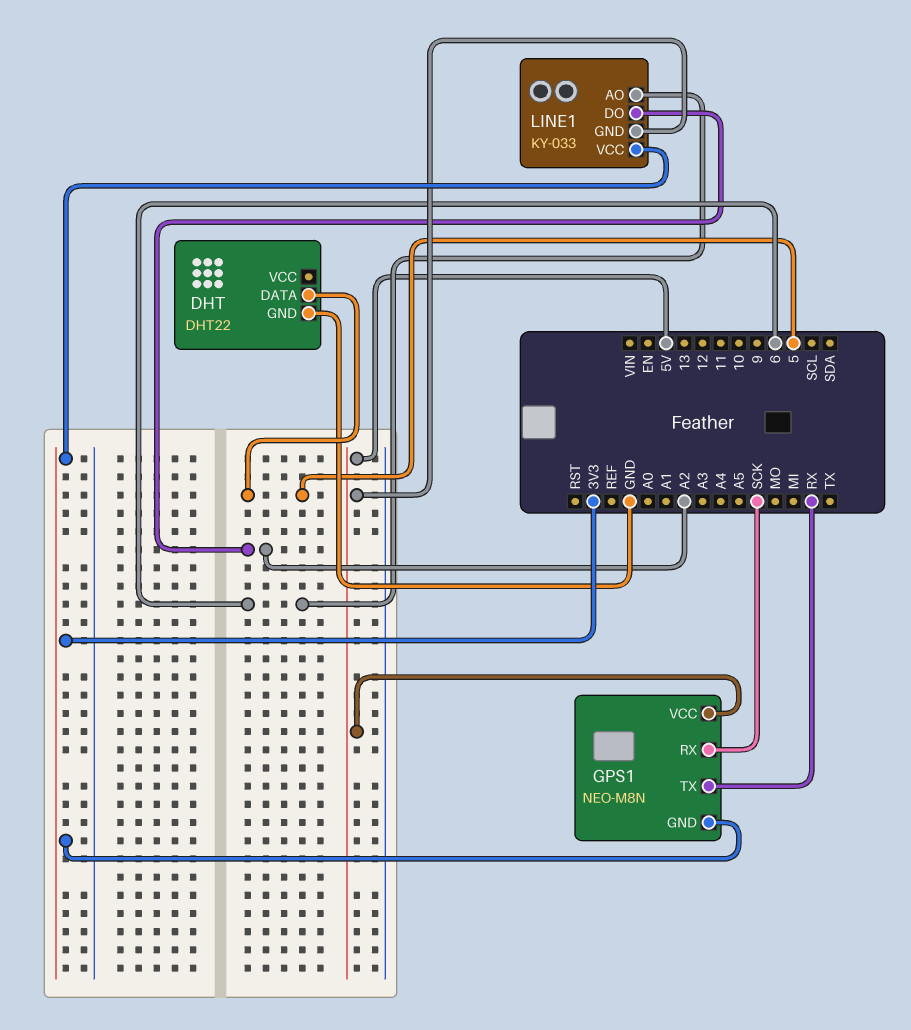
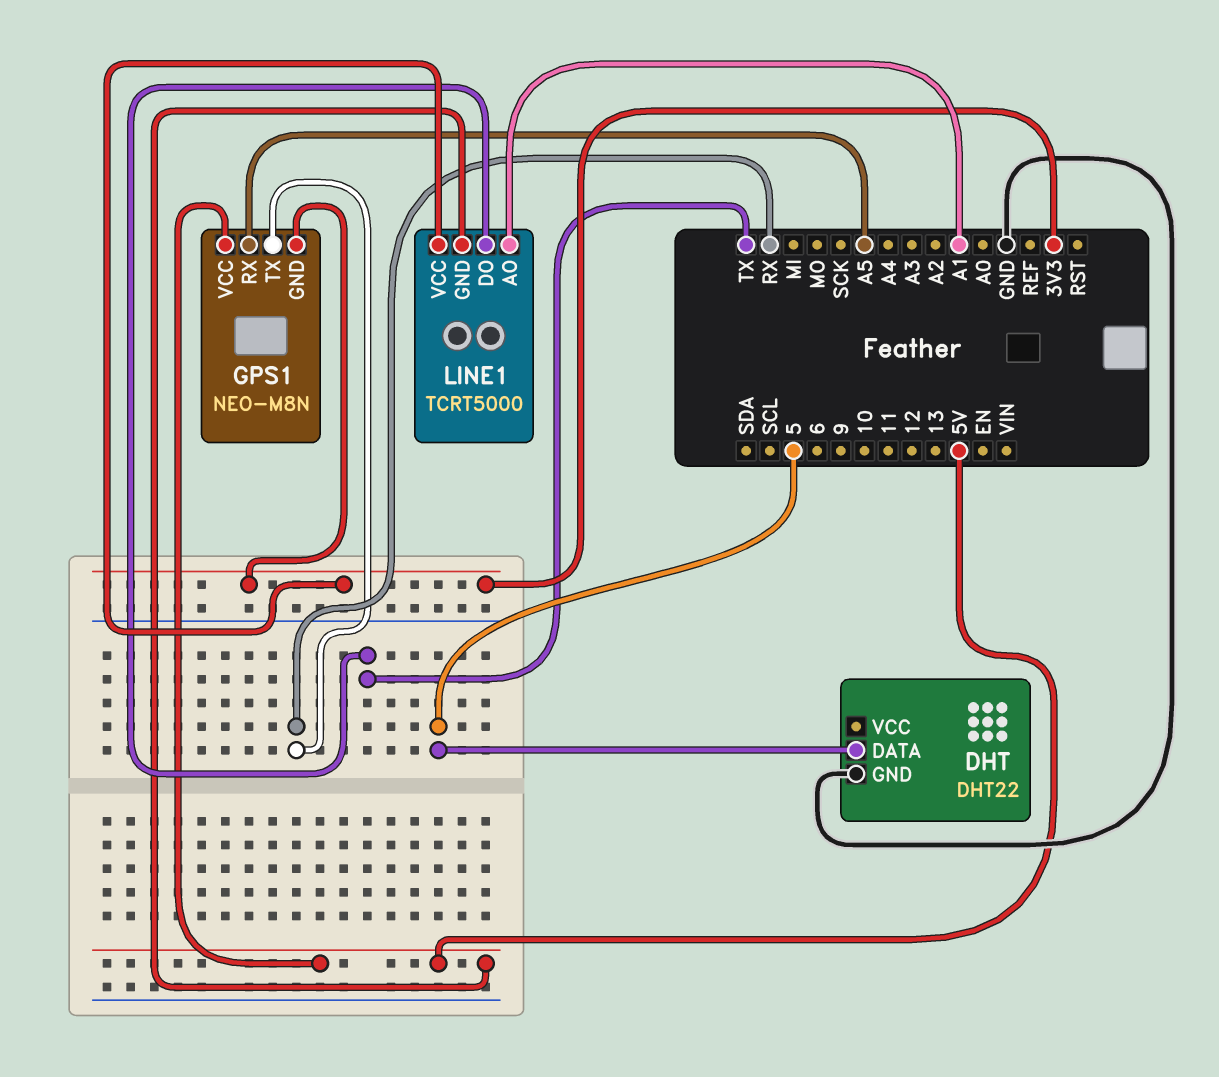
GPS1 pin RX: SCK -> A5
LINE1: KY-033 -> TCRT5000
LINE1 pin AO: 6 -> A1
LINE1 pin DO: A2 -> TX

